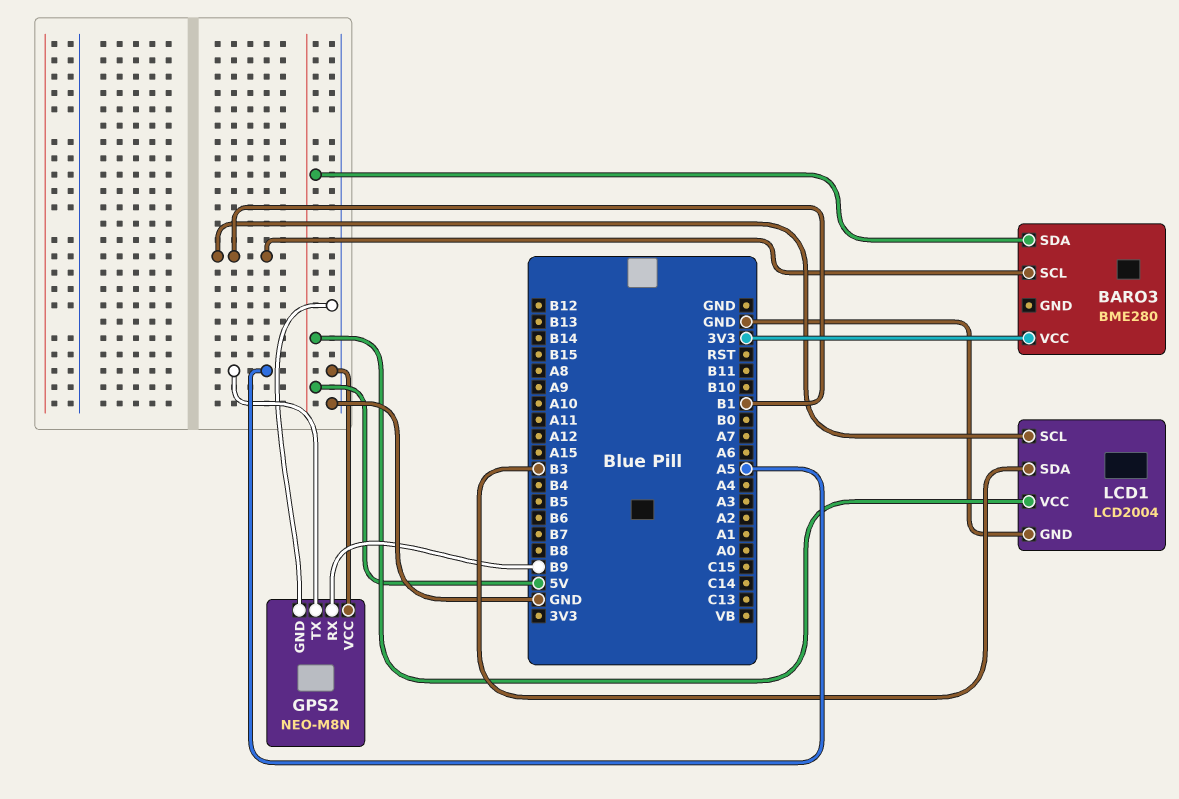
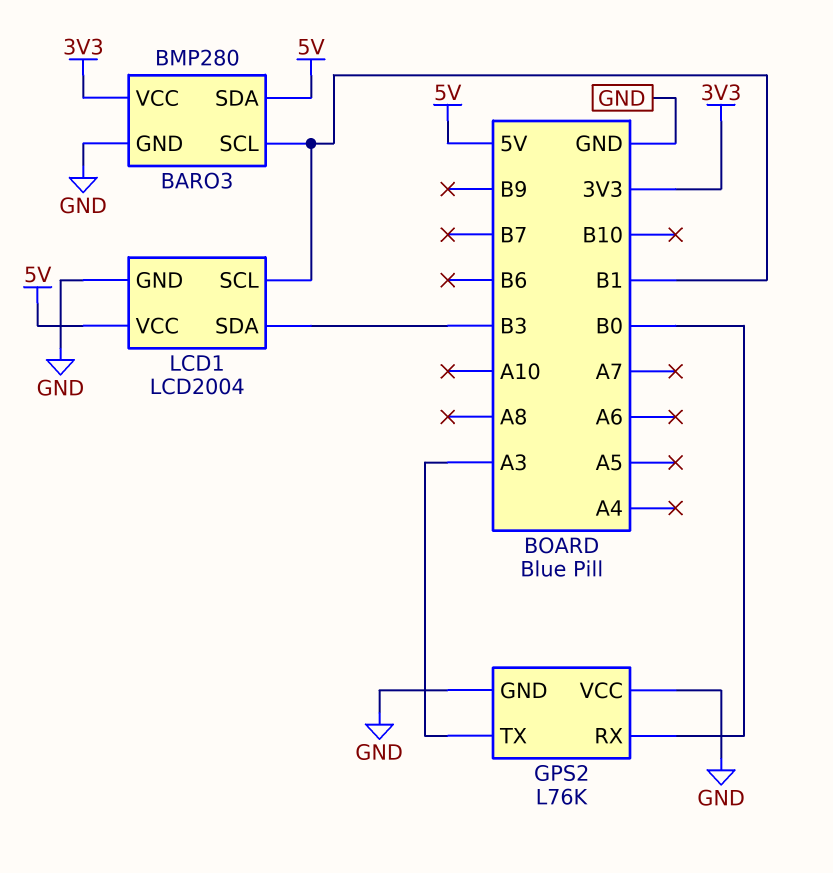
BARO3: BME280 -> BMP280
BARO3 pin GND: none -> GND
GPS2: NEO-M8N -> L76K
GPS2 pin RX: B9 -> B0
GPS2 pin TX: A5 -> A3

